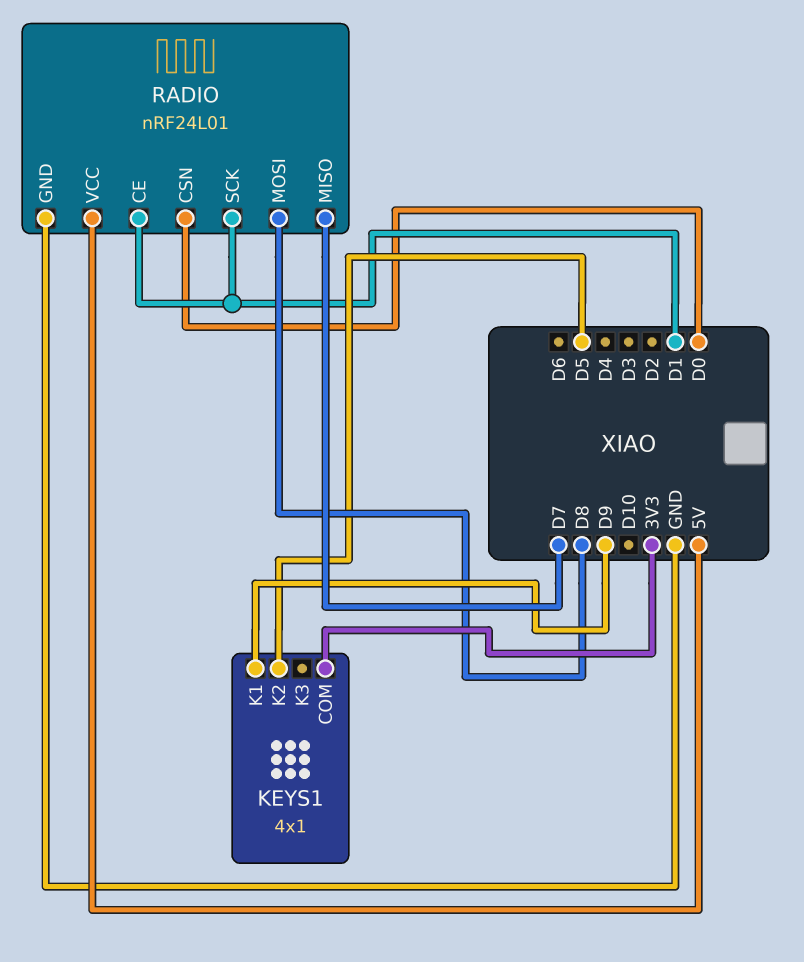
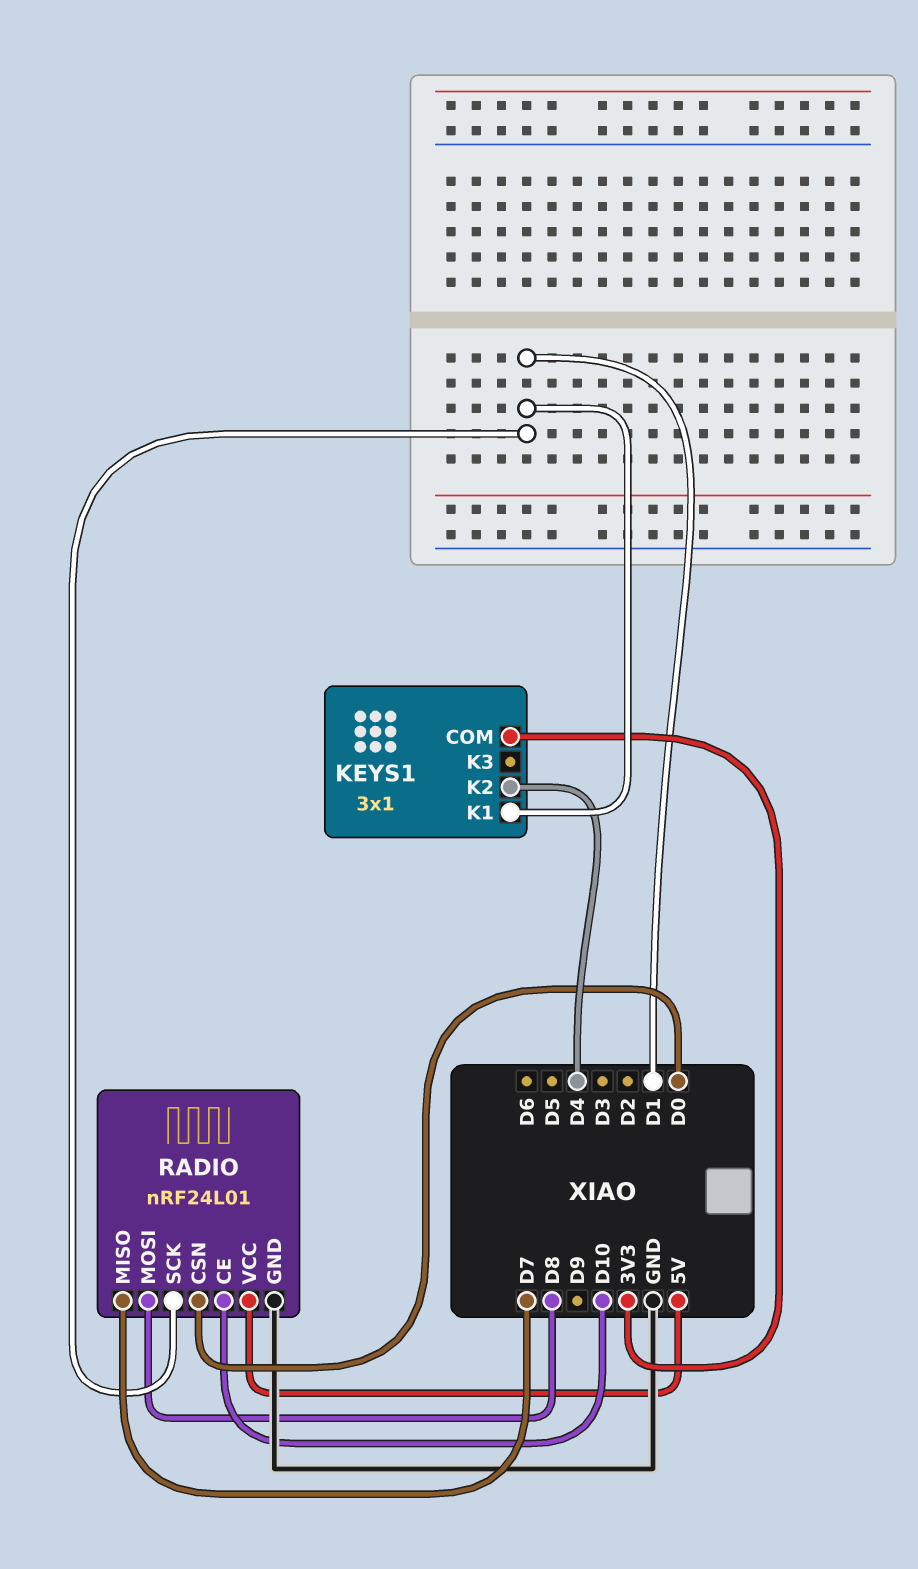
KEYS1: 4x1 -> 3x1
KEYS1 pin K1: D9 -> D1
KEYS1 pin K2: D5 -> D4
RADIO pin CE: D1 -> D10

